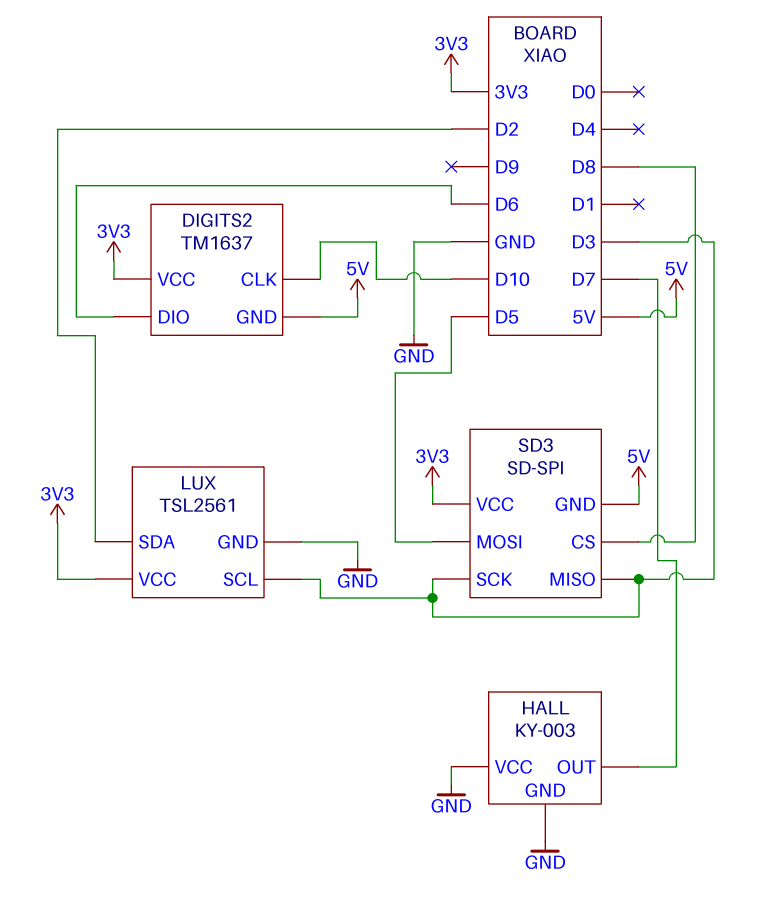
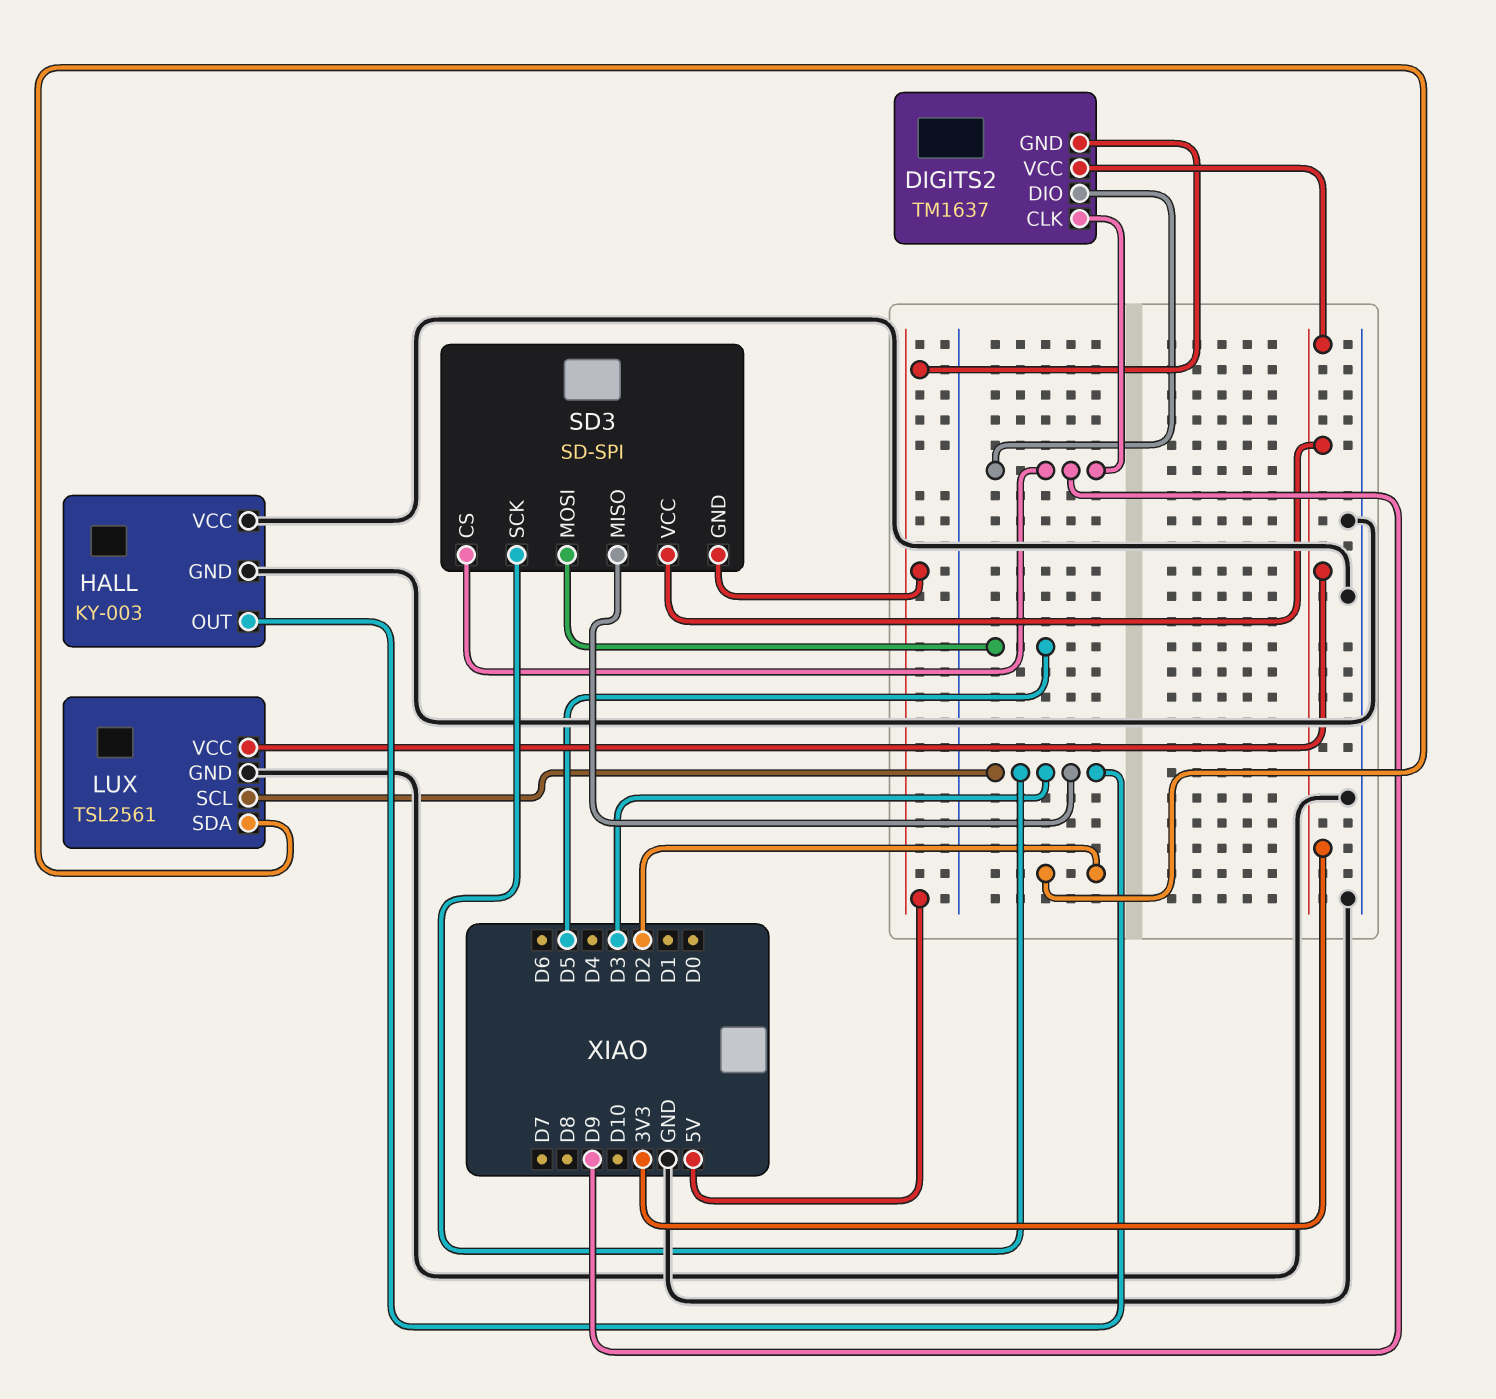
DIGITS2 pin CLK: D10 -> D9
DIGITS2 pin DIO: D6 -> D9
HALL pin OUT: D7 -> D3
SD3 pin CS: D8 -> D9

